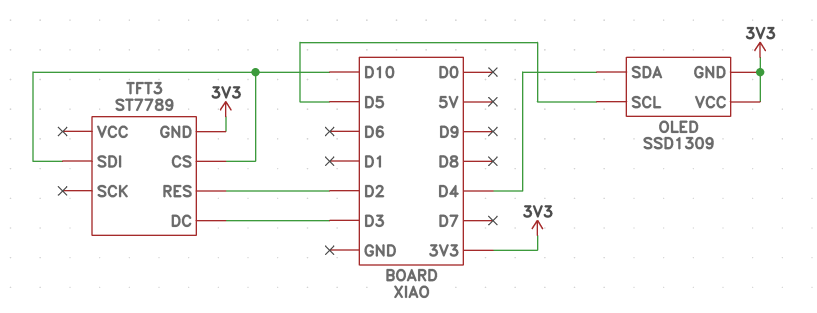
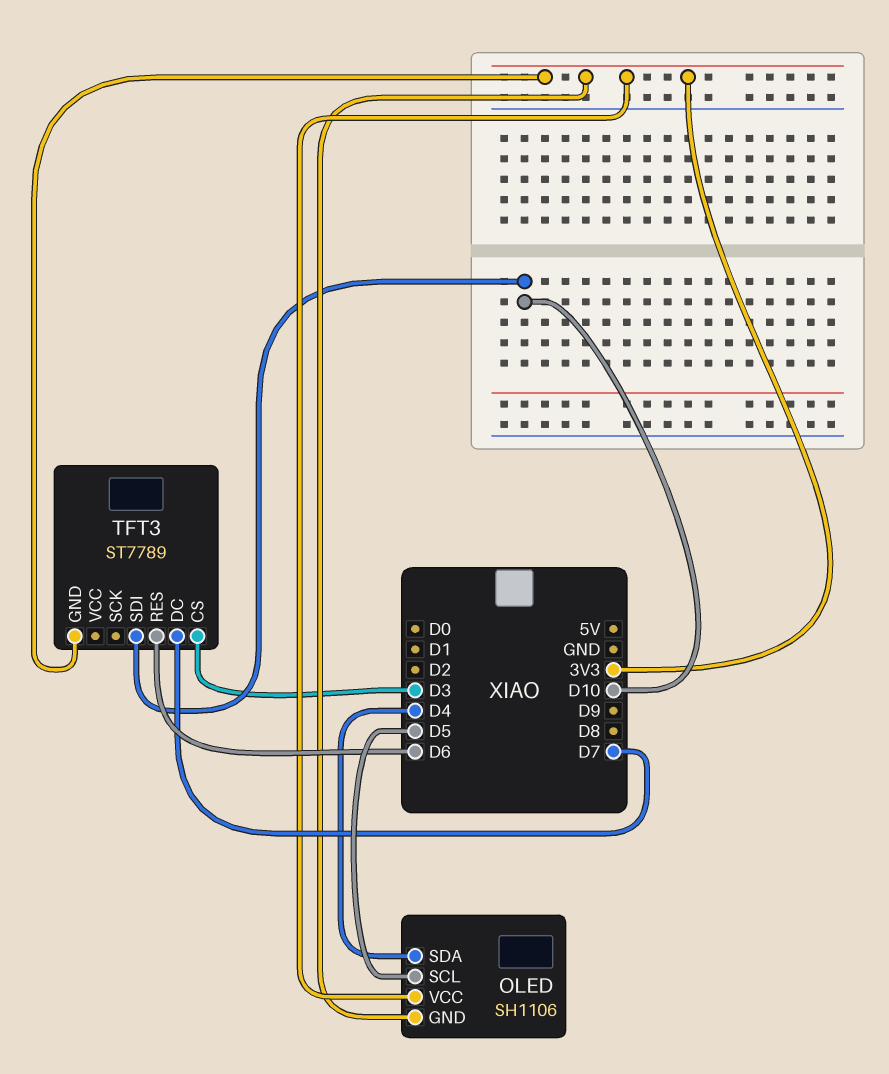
OLED: SSD1309 -> SH1106
TFT3 pin CS: D10 -> D3
TFT3 pin DC: D3 -> D7
TFT3 pin RES: D2 -> D6

